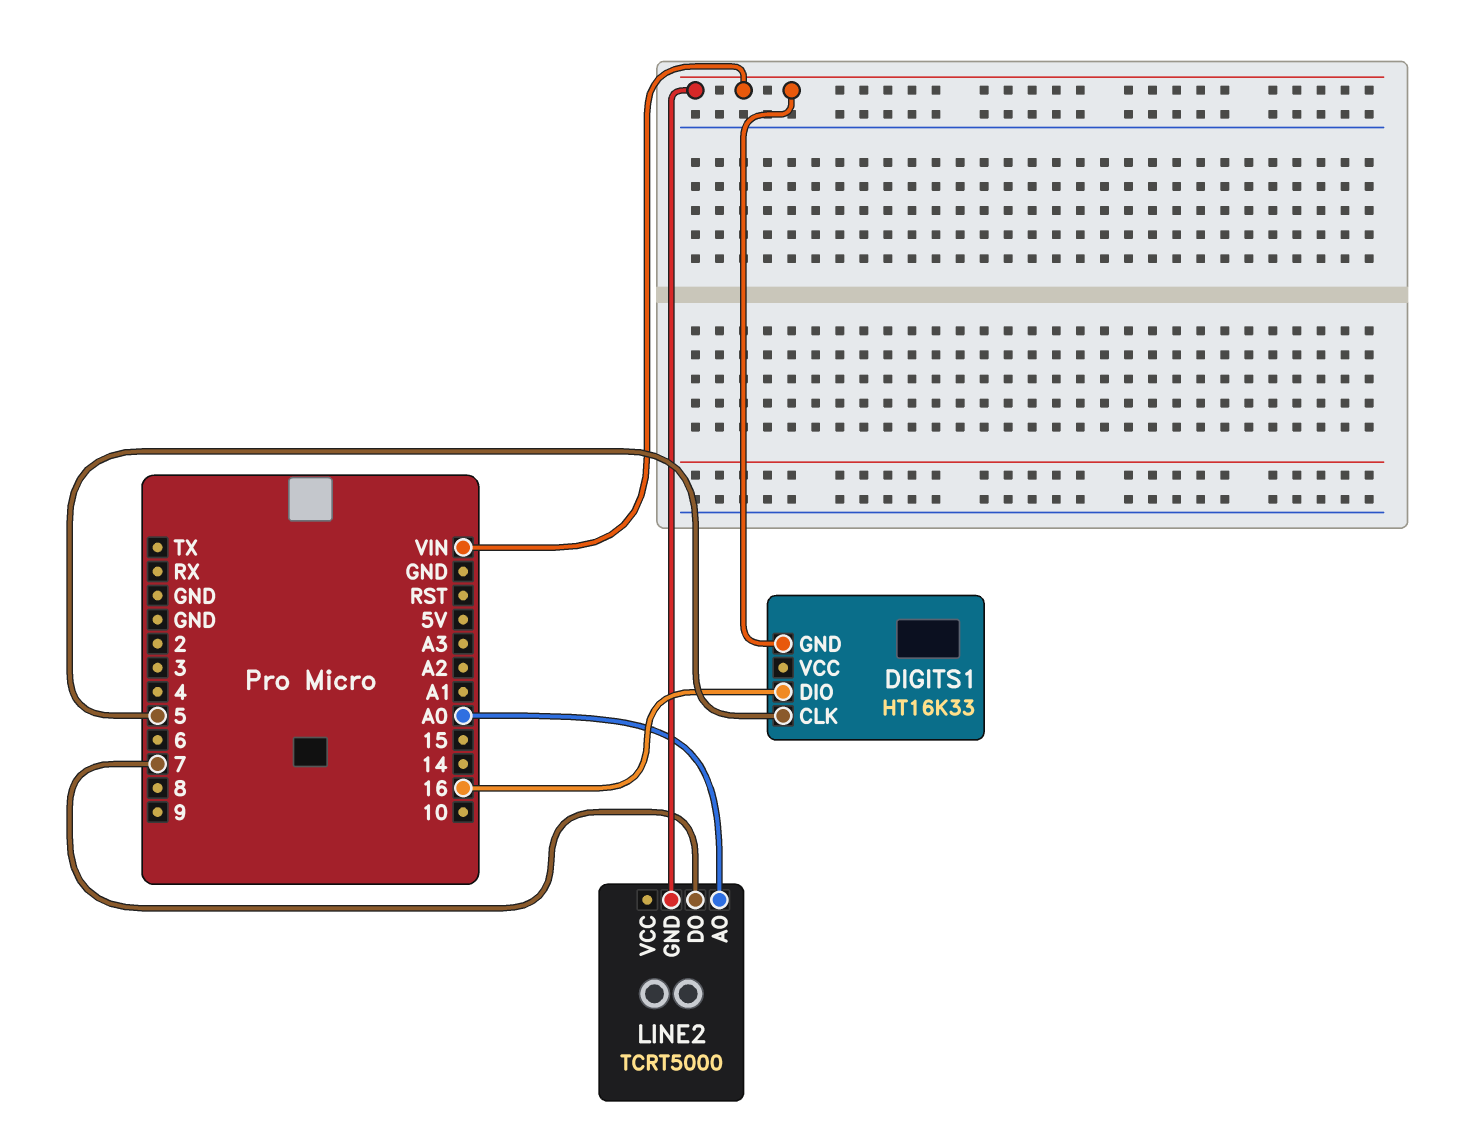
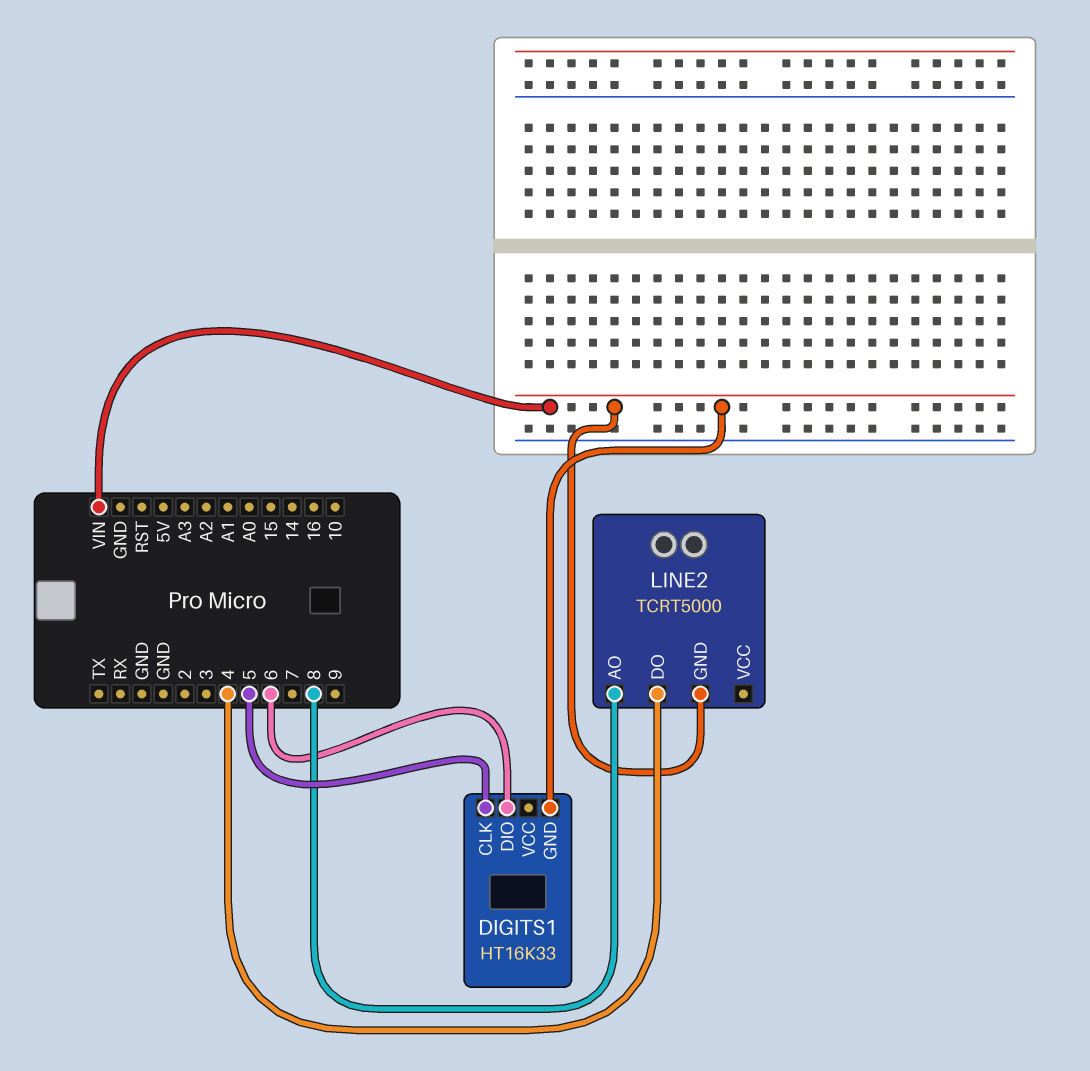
DIGITS1 pin DIO: 16 -> 6
LINE2 pin AO: A0 -> 8
LINE2 pin DO: 7 -> 4

